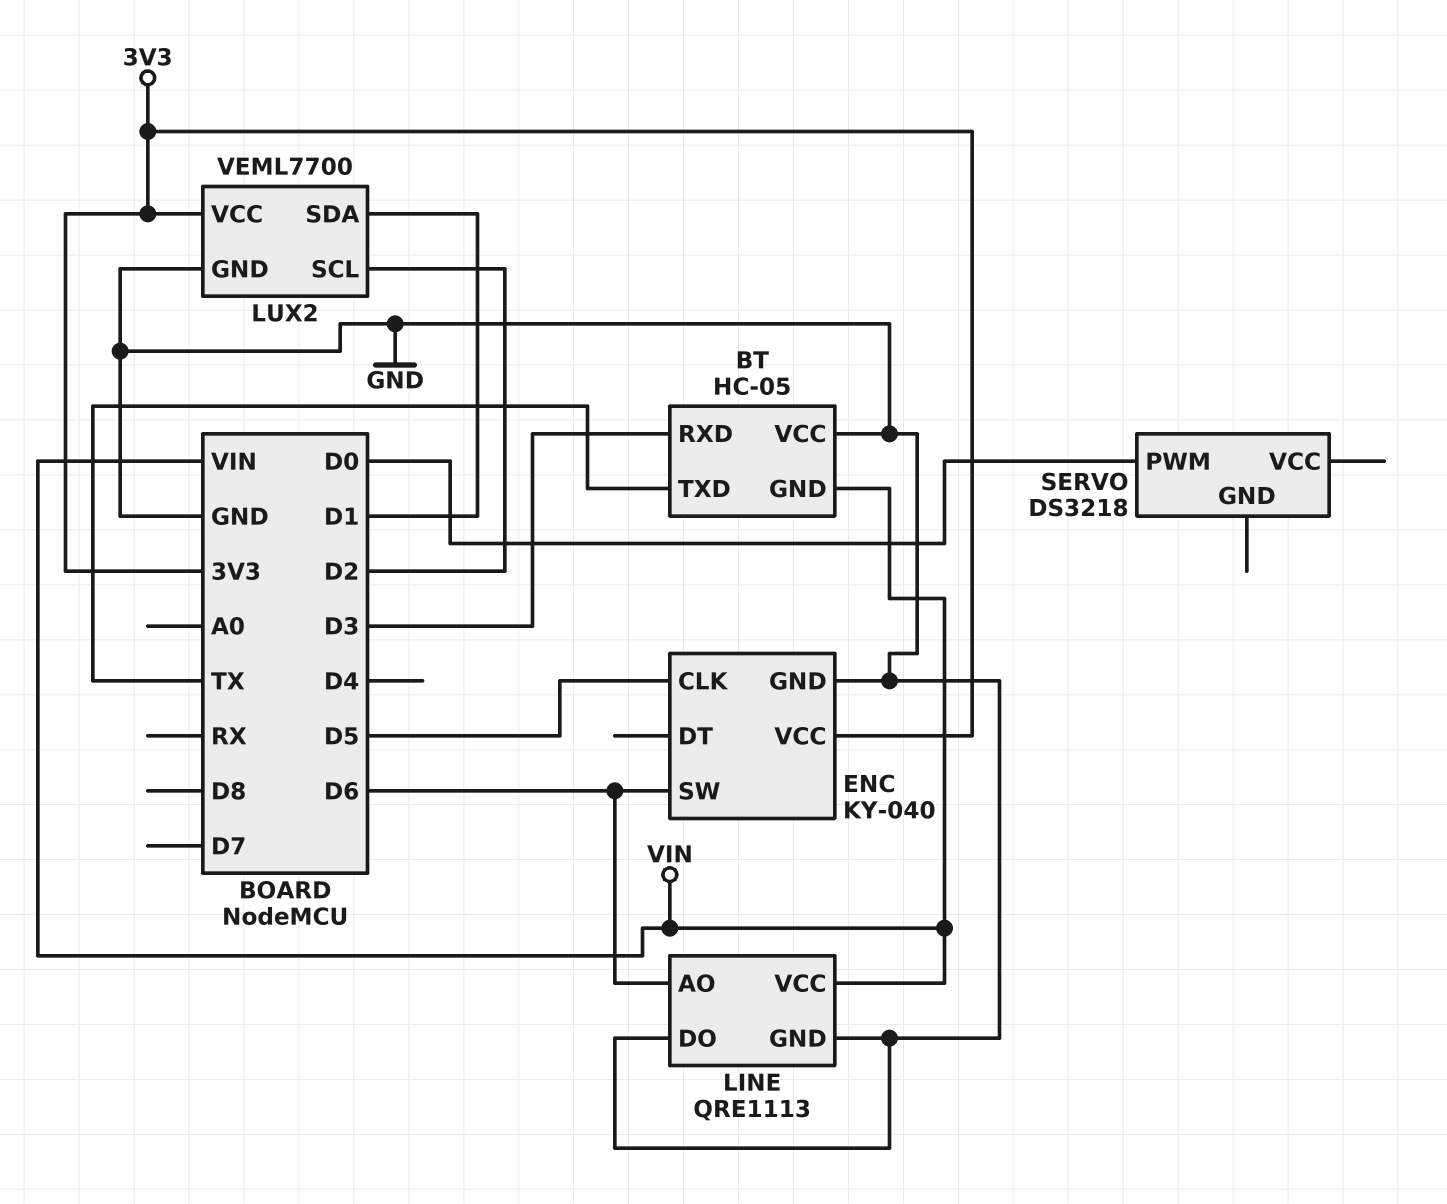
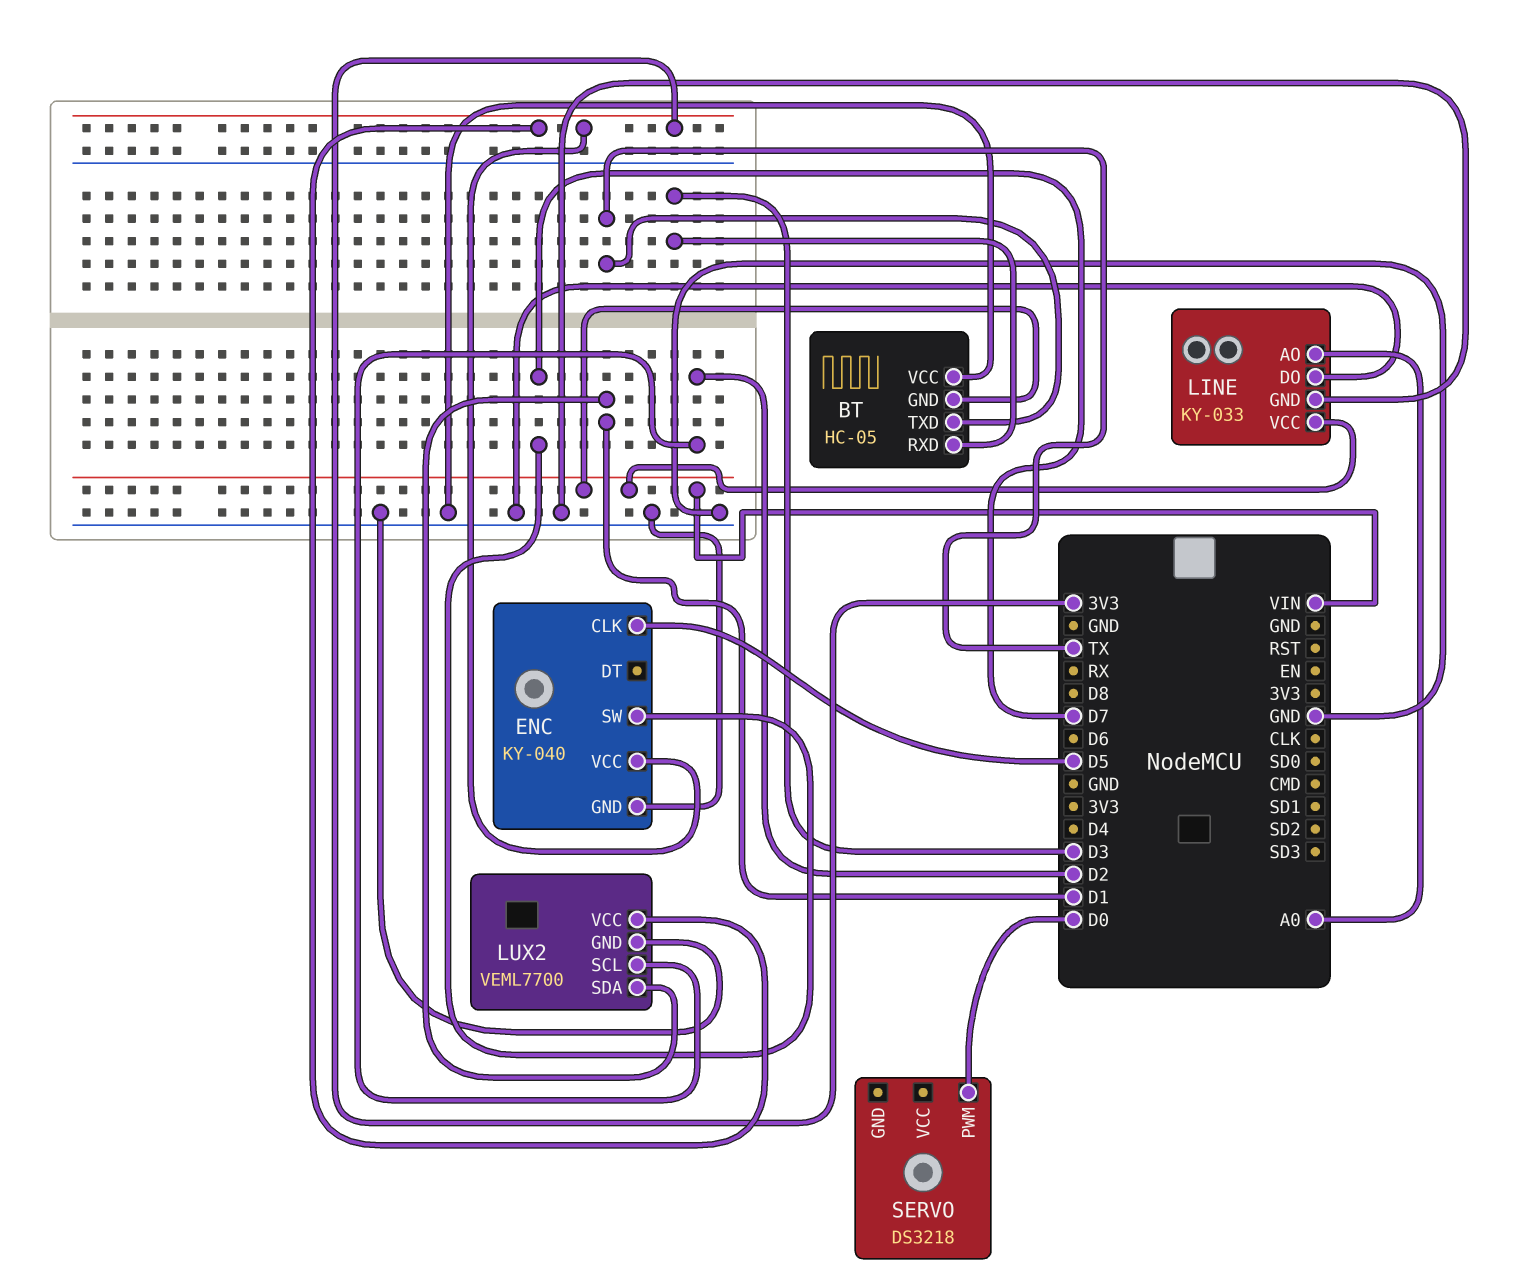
ENC pin SW: D6 -> D7
LINE: QRE1113 -> KY-033
LINE pin AO: D6 -> A0

